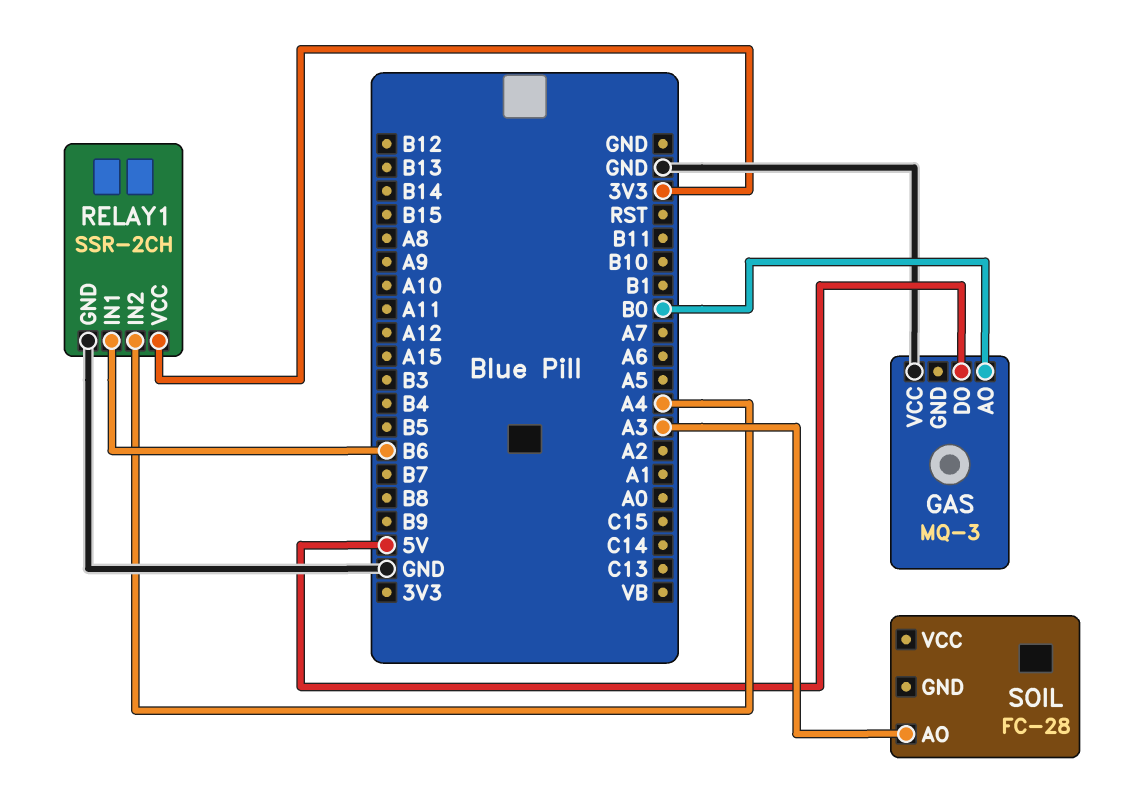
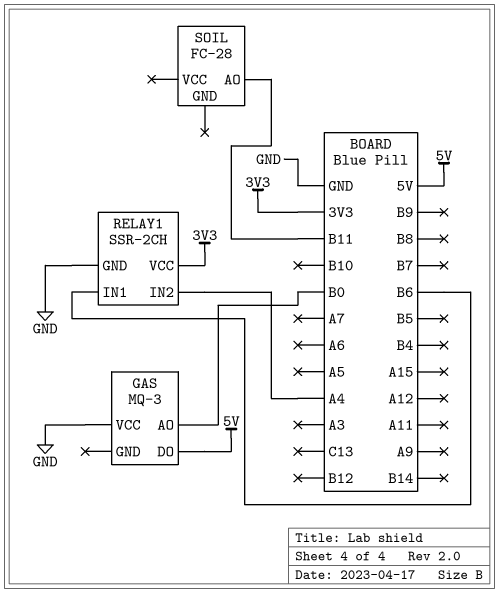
SOIL pin AO: A3 -> B11

